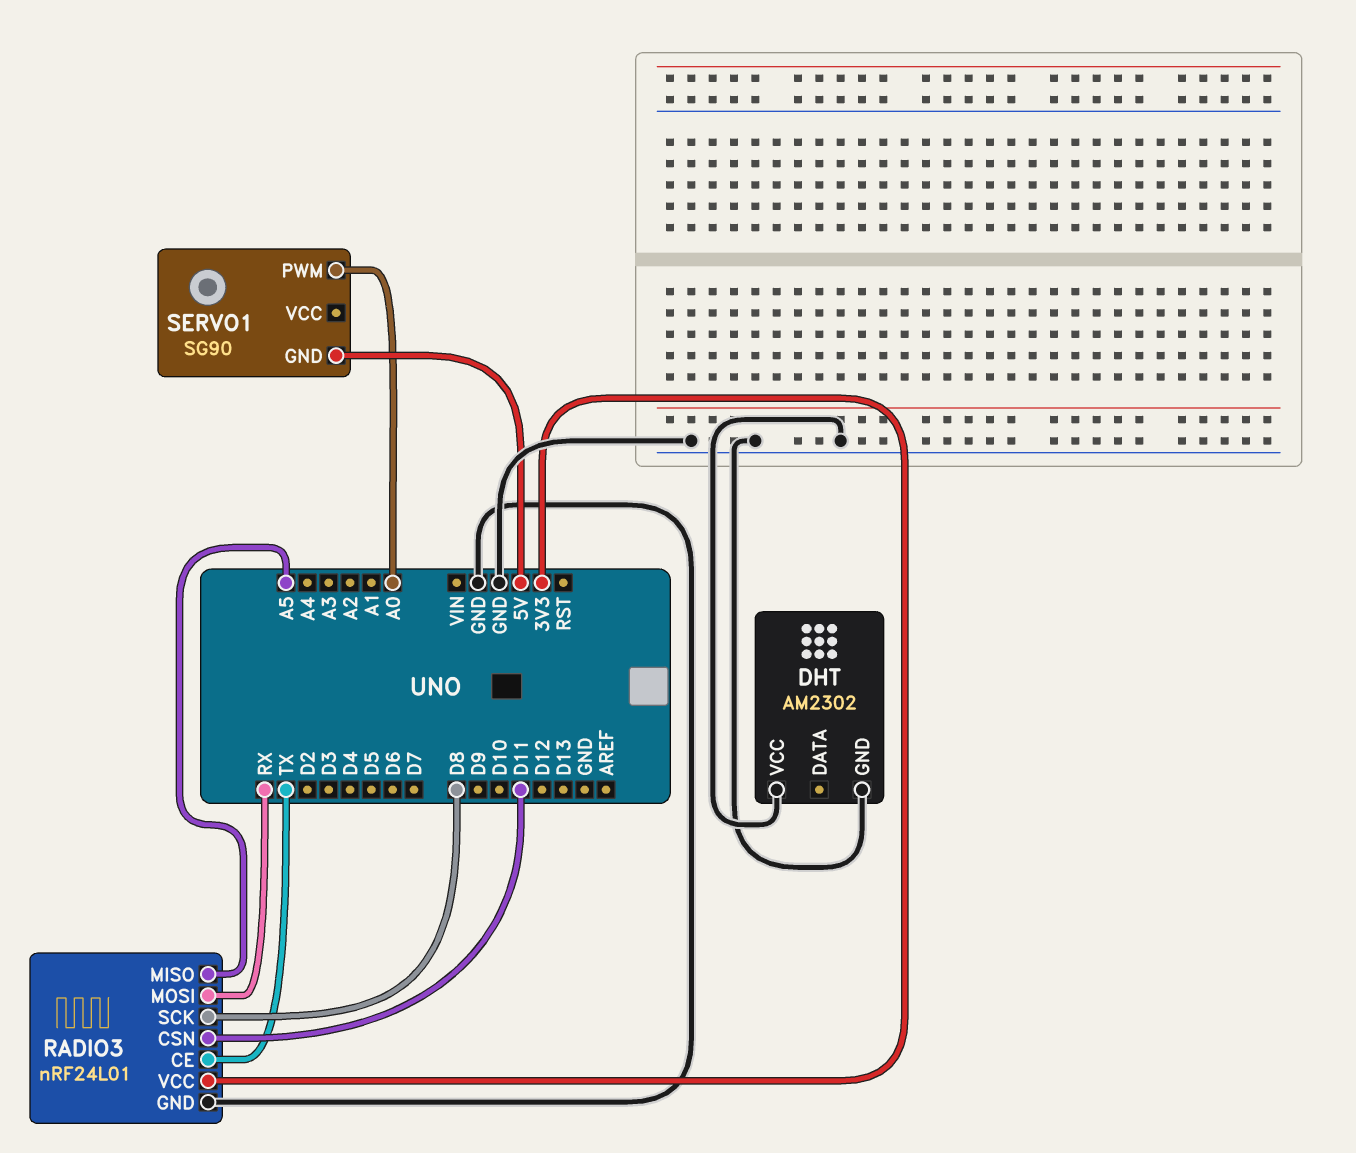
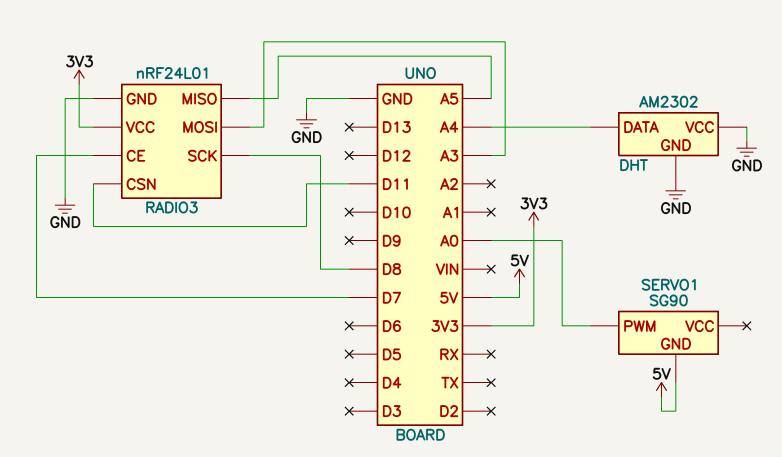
DHT pin DATA: none -> A4
RADIO3 pin CE: TX -> D7
RADIO3 pin MOSI: RX -> A3

